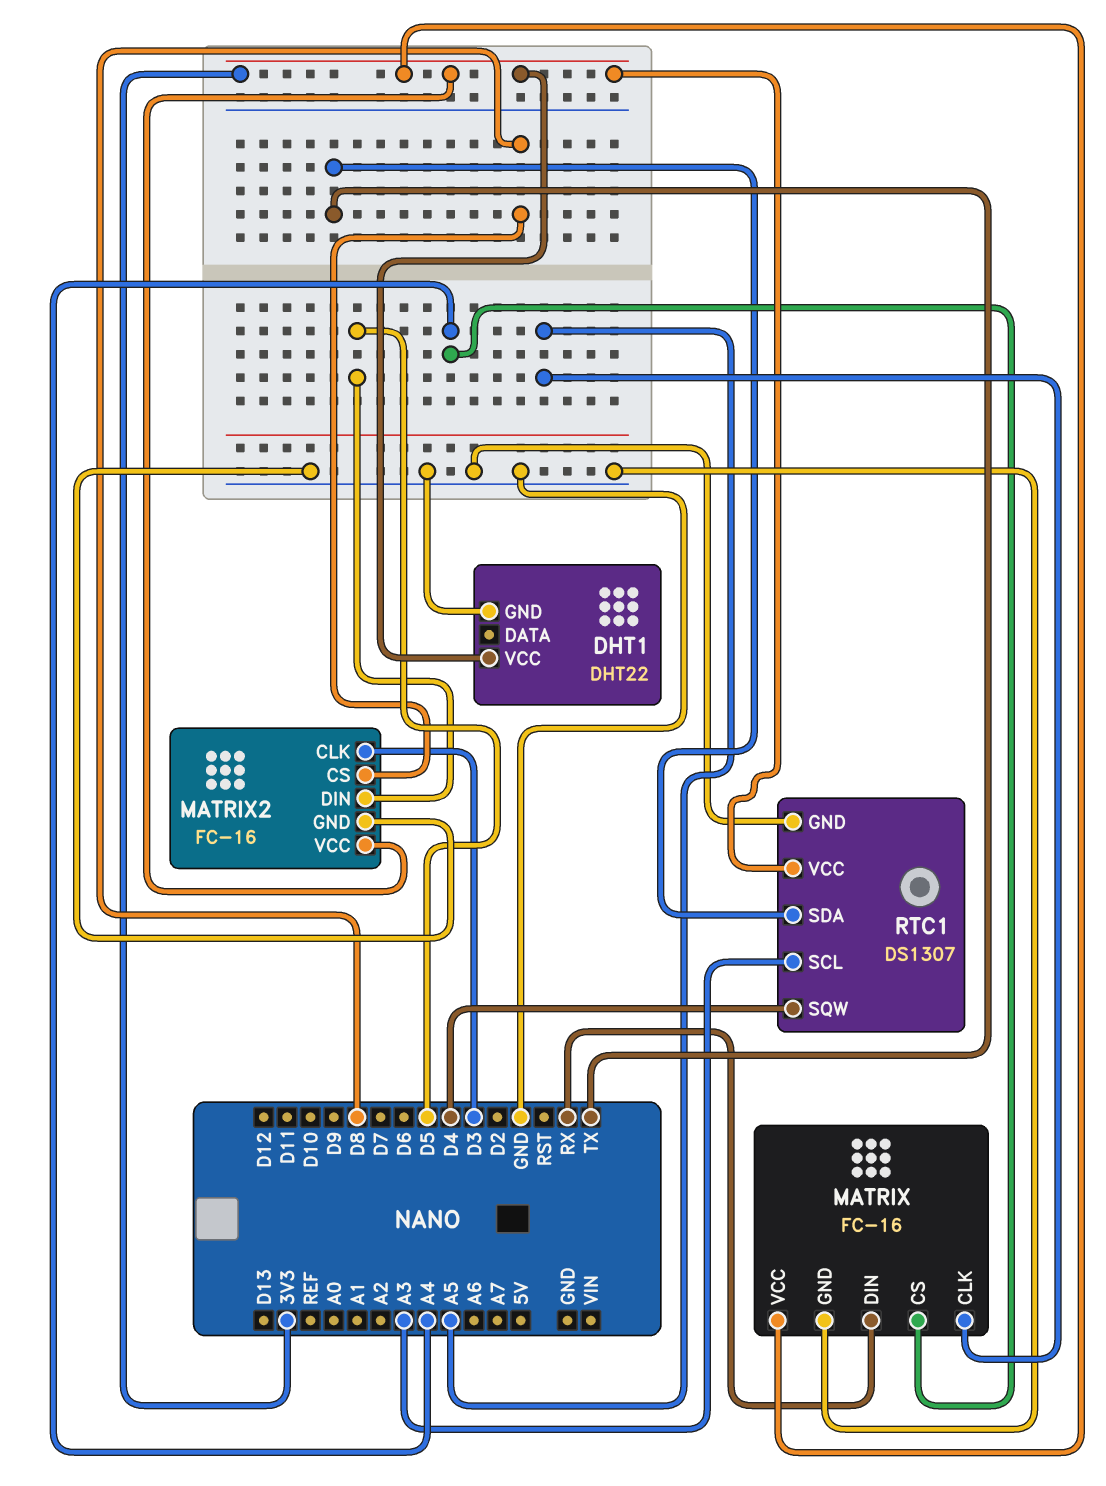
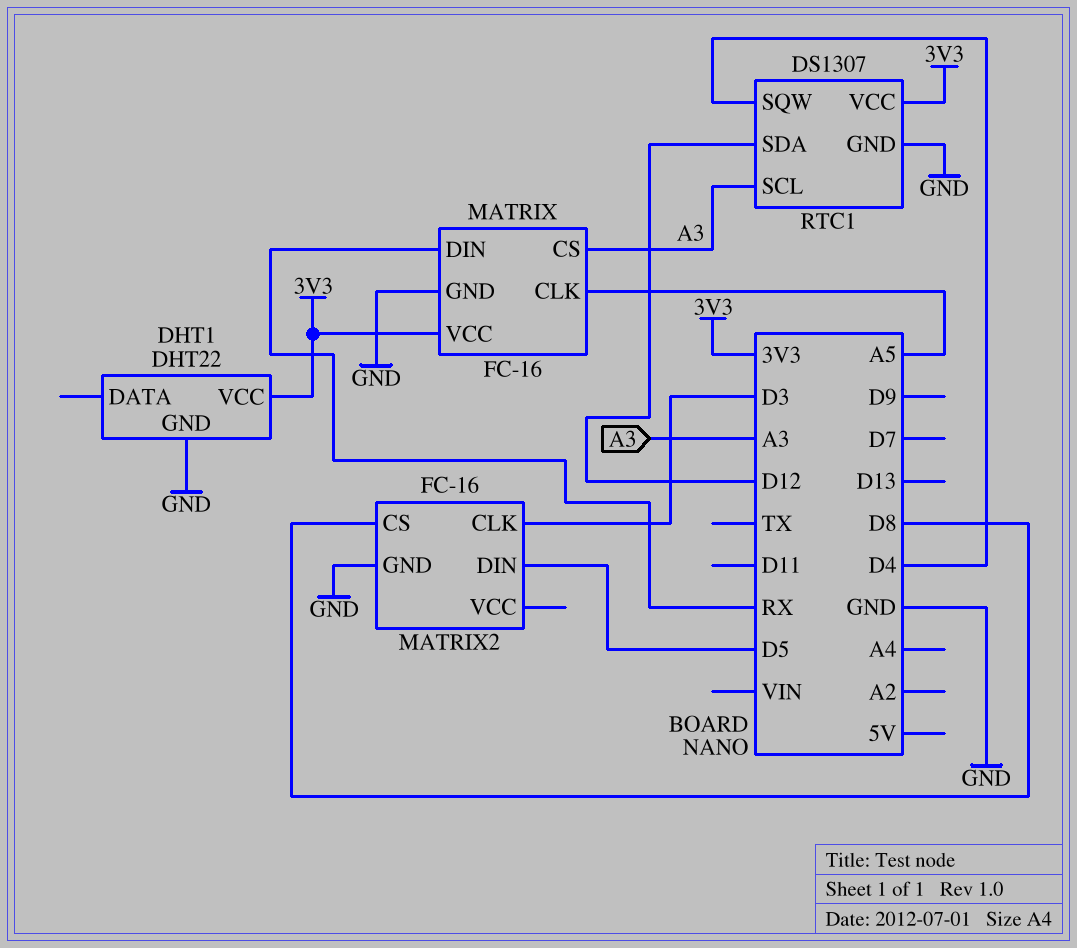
MATRIX pin CS: A4 -> A3
MATRIX2 pin VCC: 3V3 -> none
RTC1 pin SDA: TX -> D12

